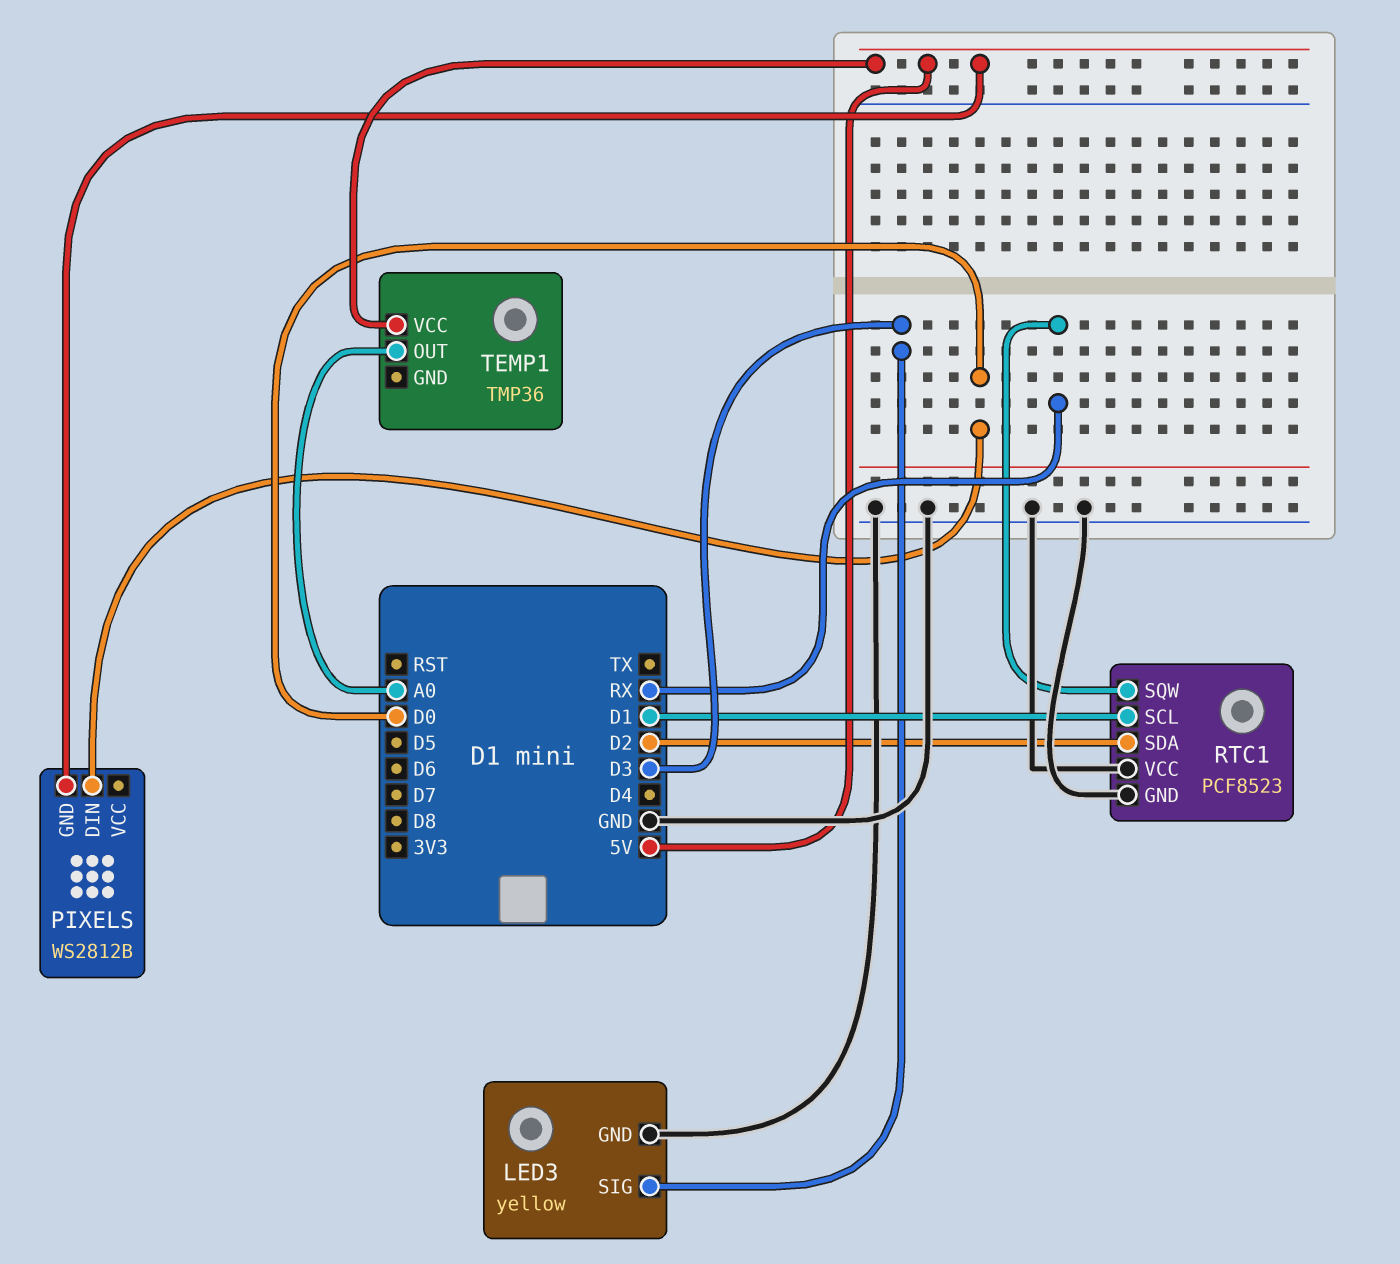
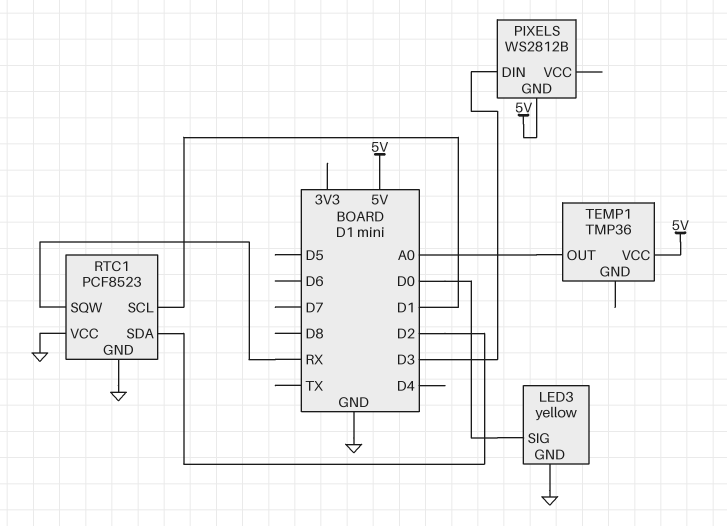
LED3 pin SIG: D3 -> D0
PIXELS pin DIN: D0 -> D3

